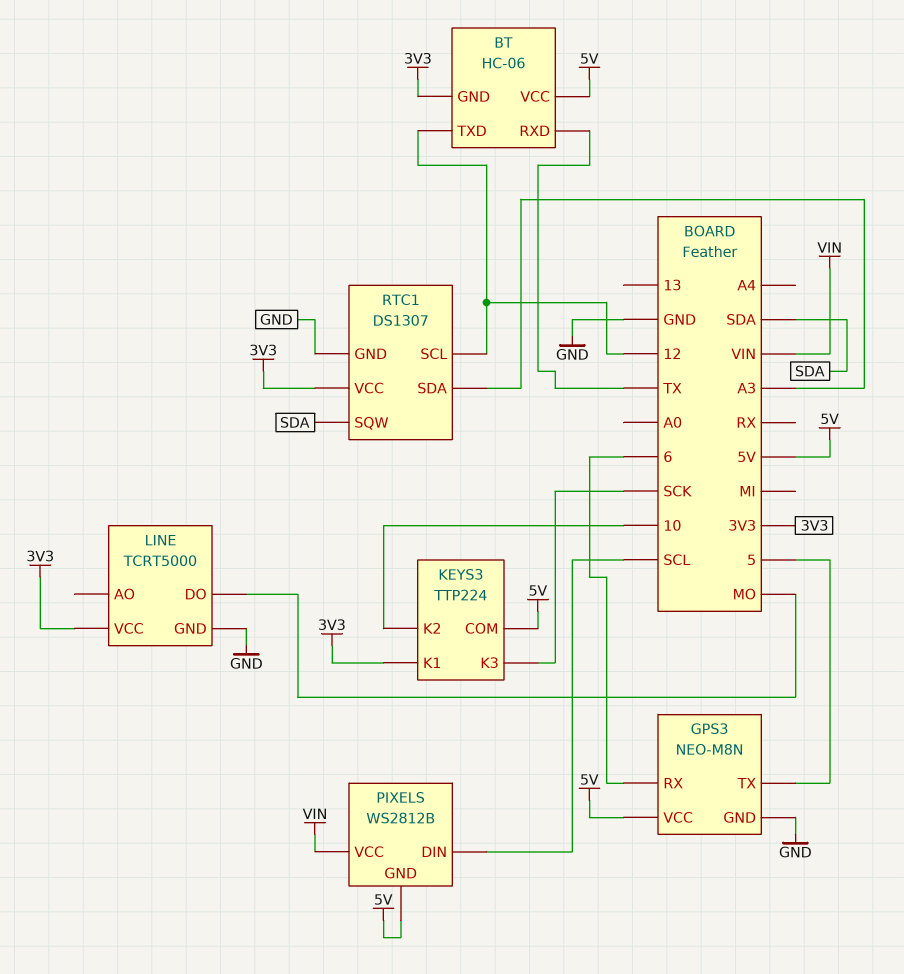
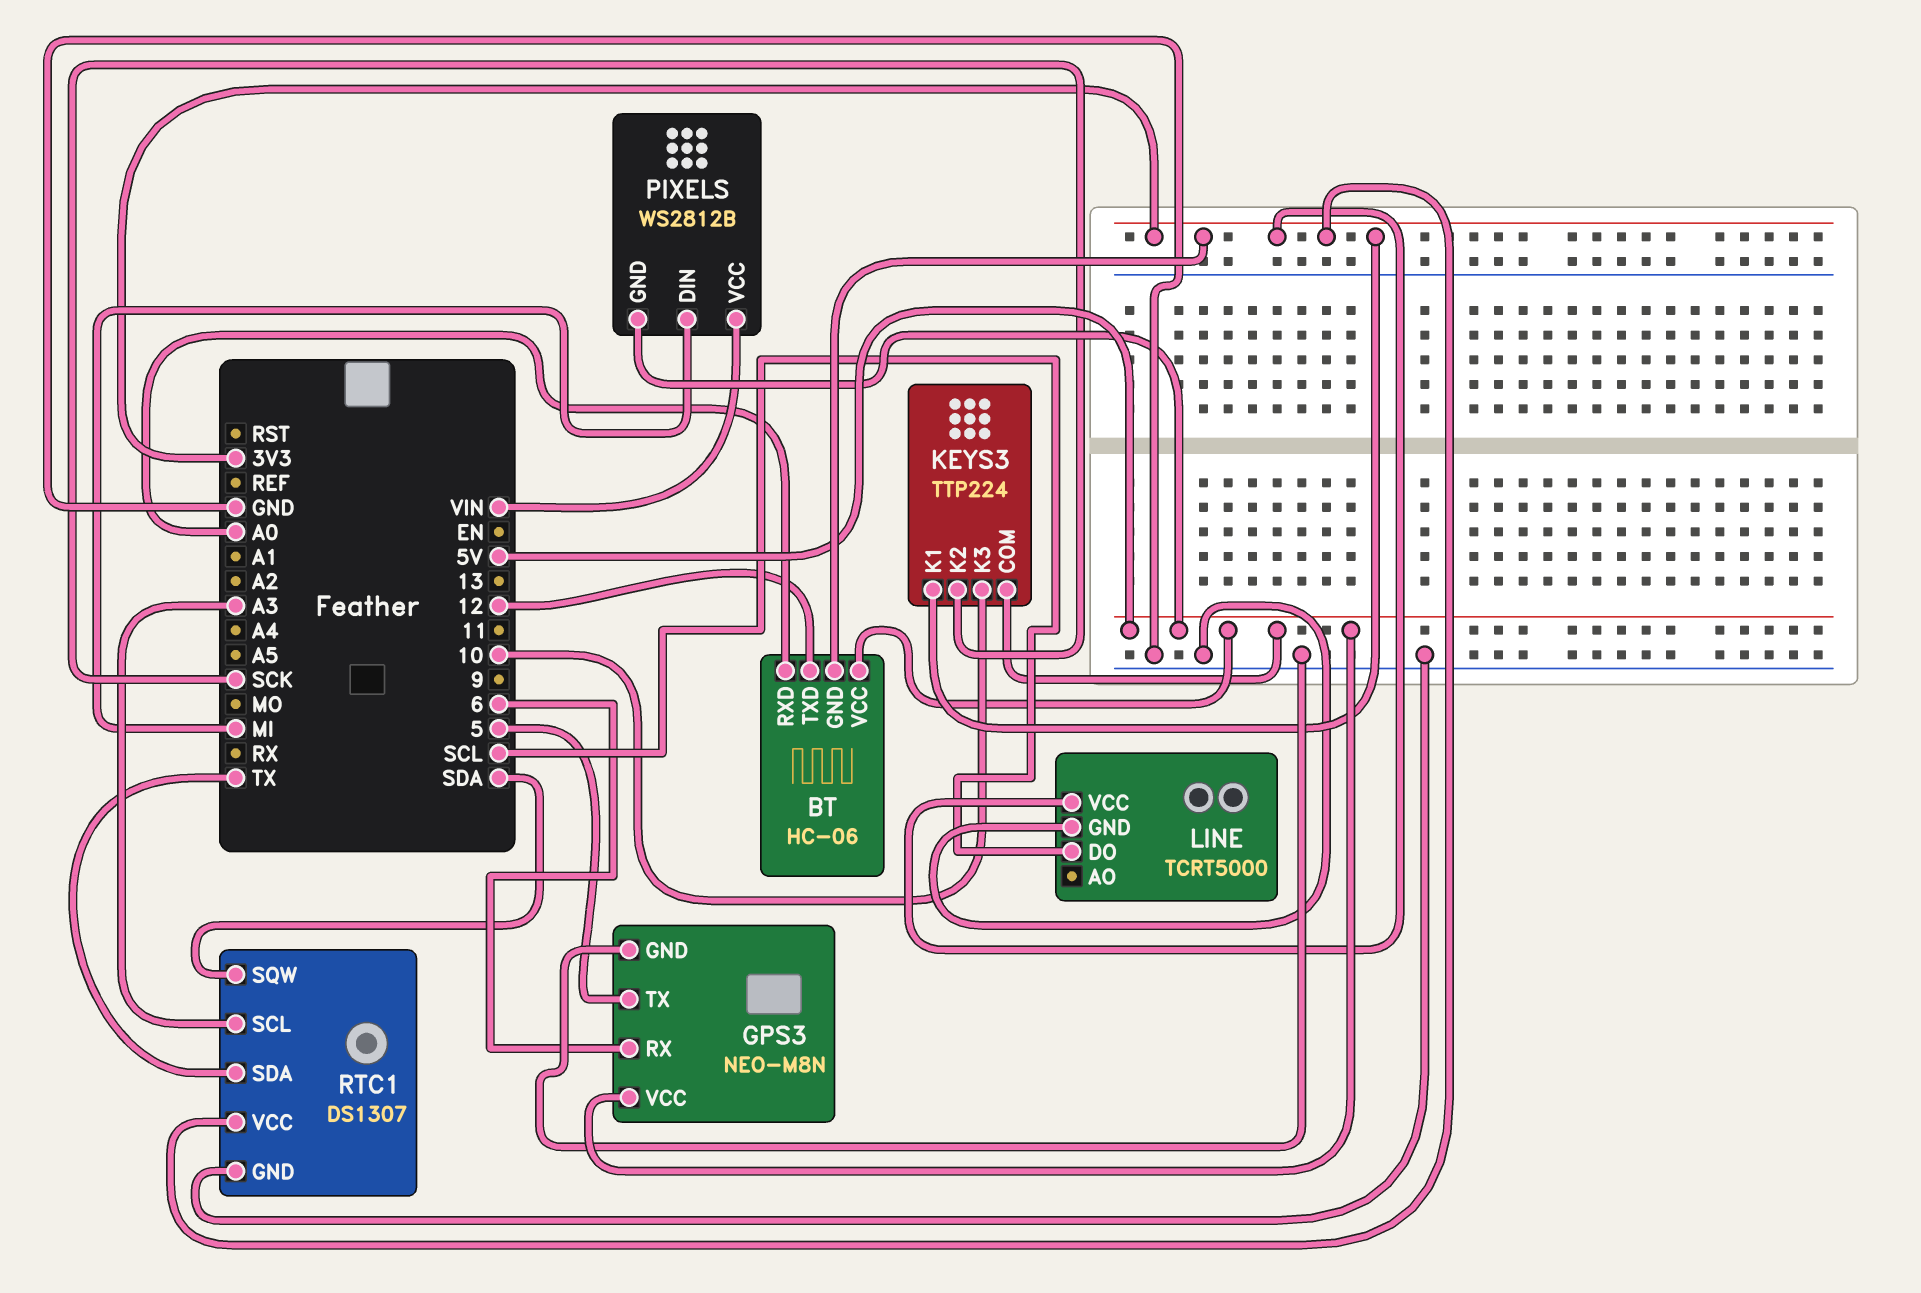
BT pin RXD: TX -> A0
KEYS3 pin K2: 10 -> SCK
KEYS3 pin K3: SCK -> 10
LINE pin DO: MO -> SCL
PIXELS pin DIN: SCL -> MI
RTC1 pin SCL: 12 -> A3
RTC1 pin SDA: A3 -> TX

